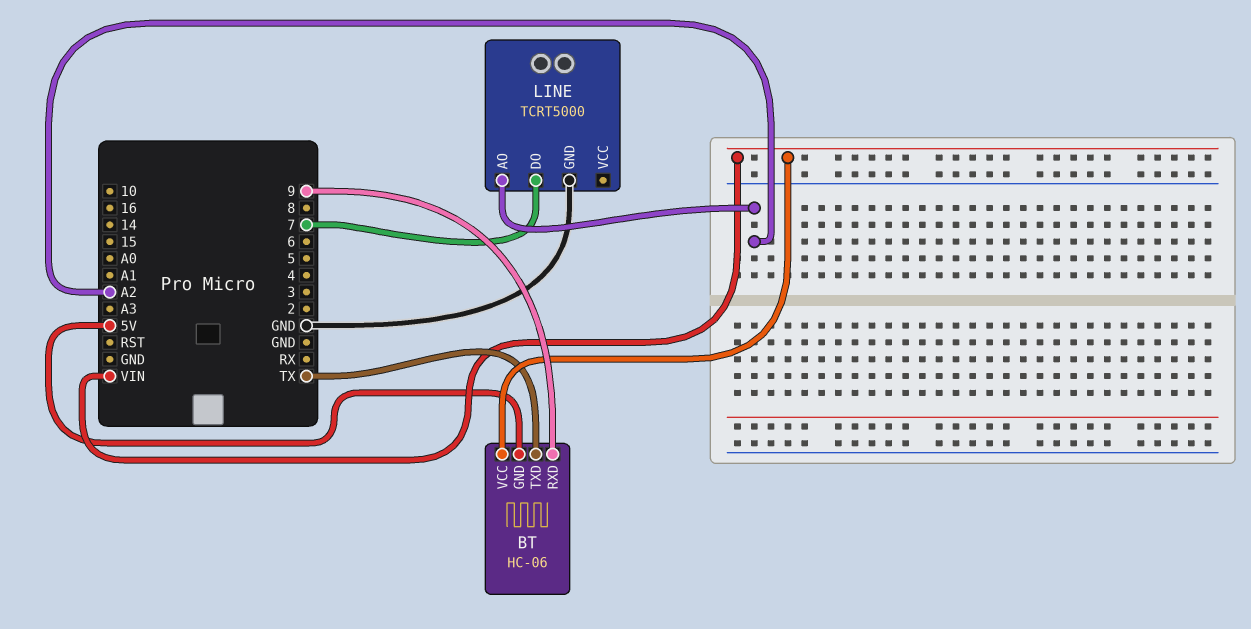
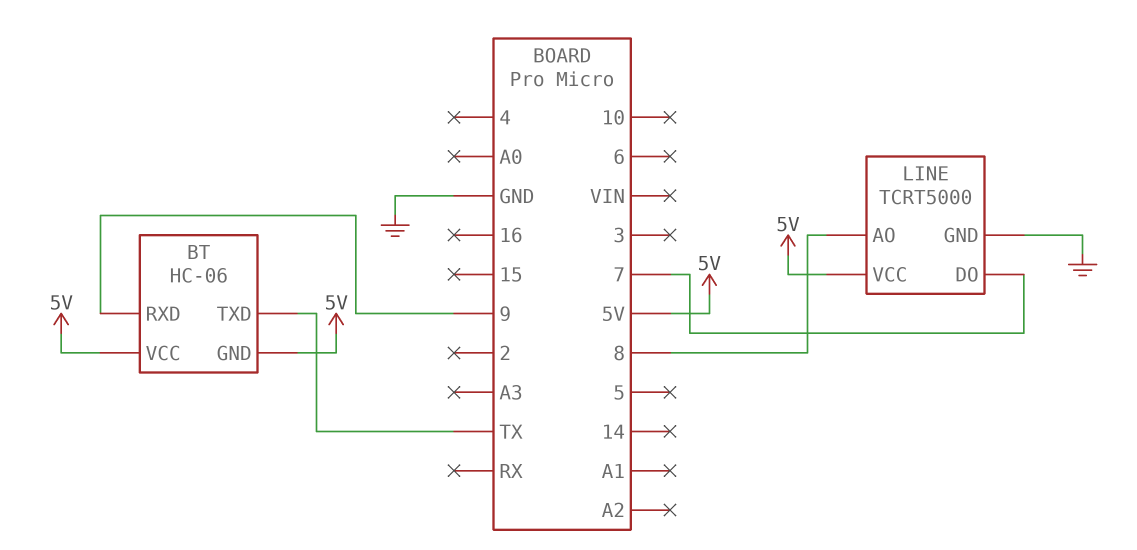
BT pin VCC: VIN -> 5V
LINE pin AO: A2 -> 8
LINE pin VCC: none -> 5V

